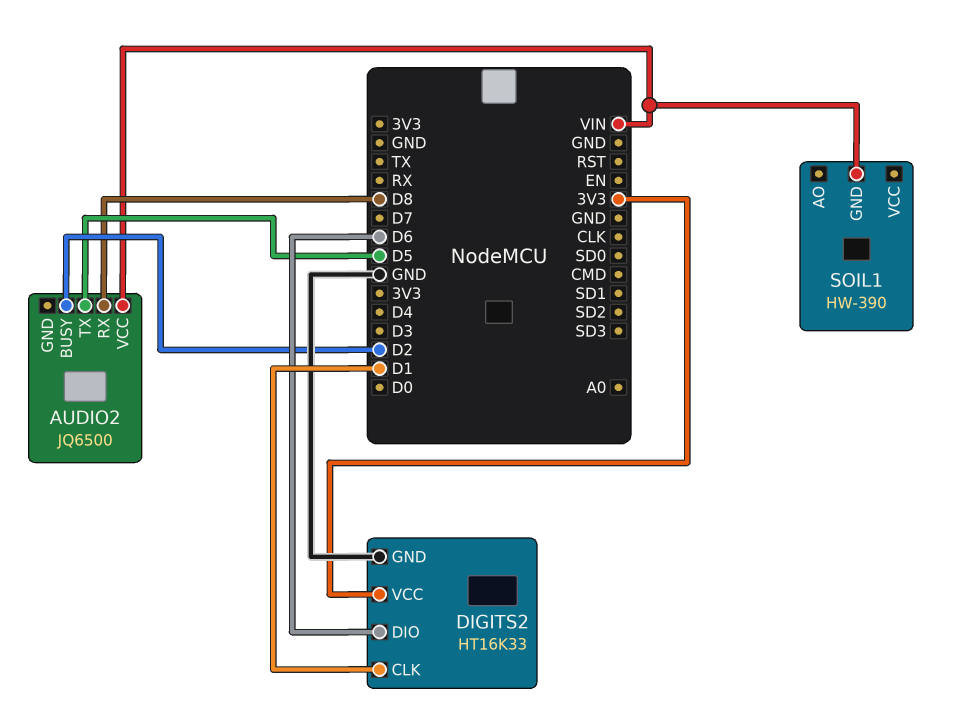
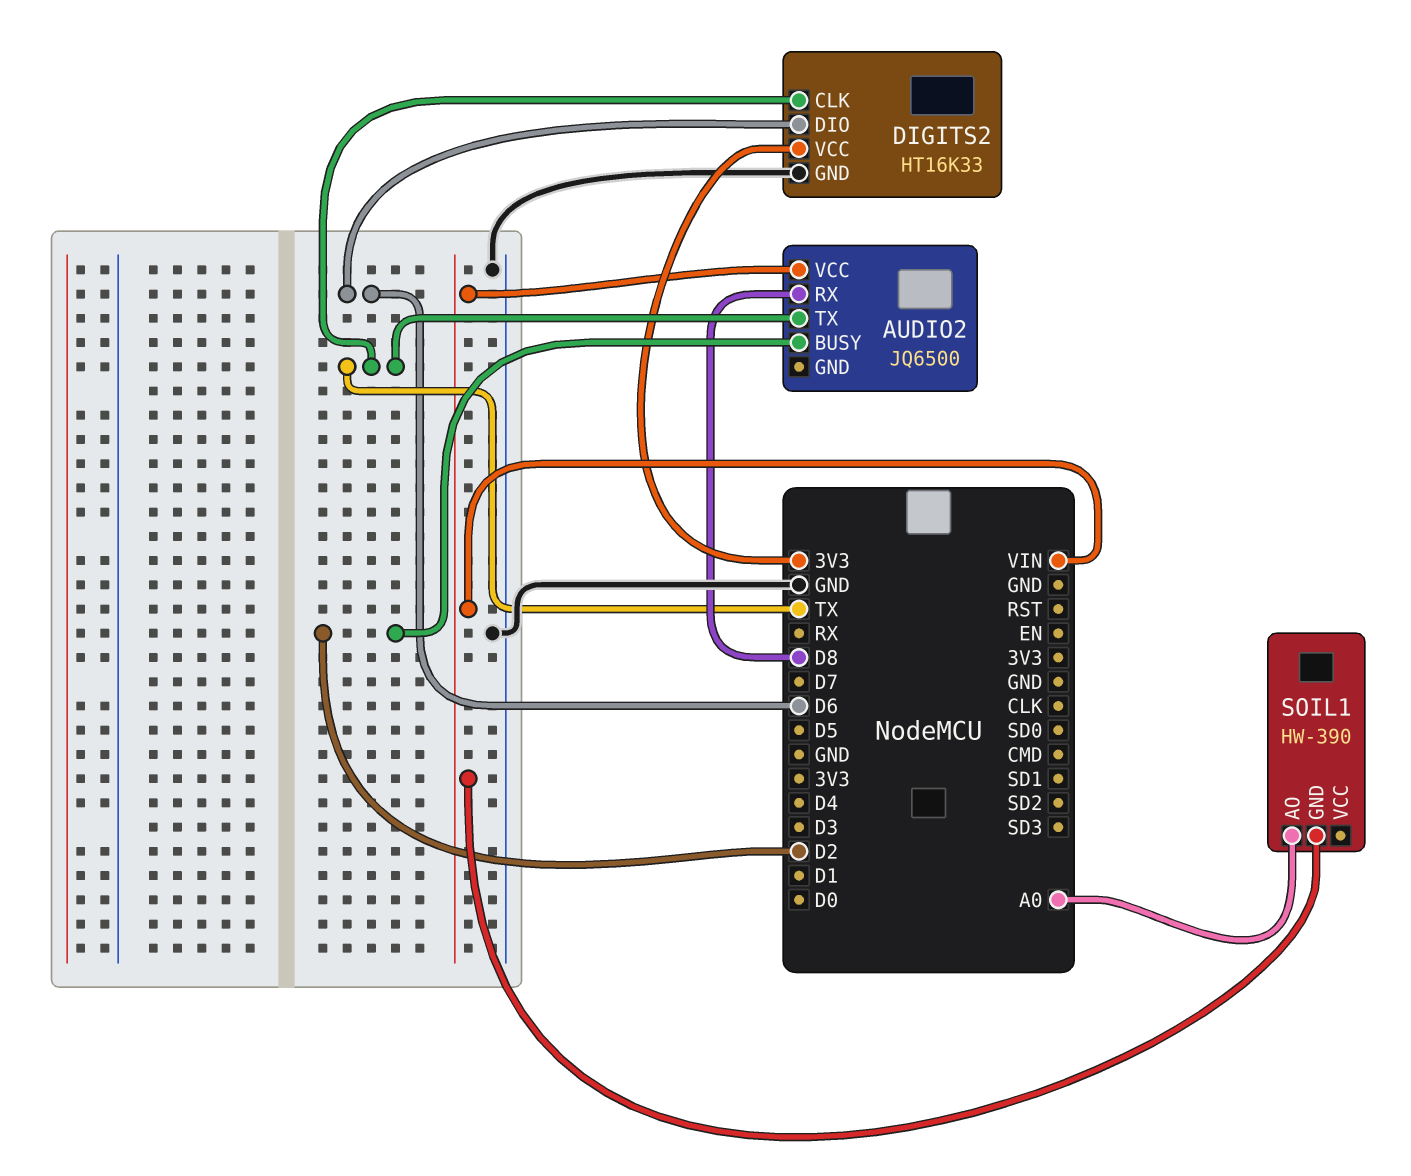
AUDIO2 pin TX: D5 -> TX
DIGITS2 pin CLK: D1 -> TX
SOIL1 pin AO: none -> A0

